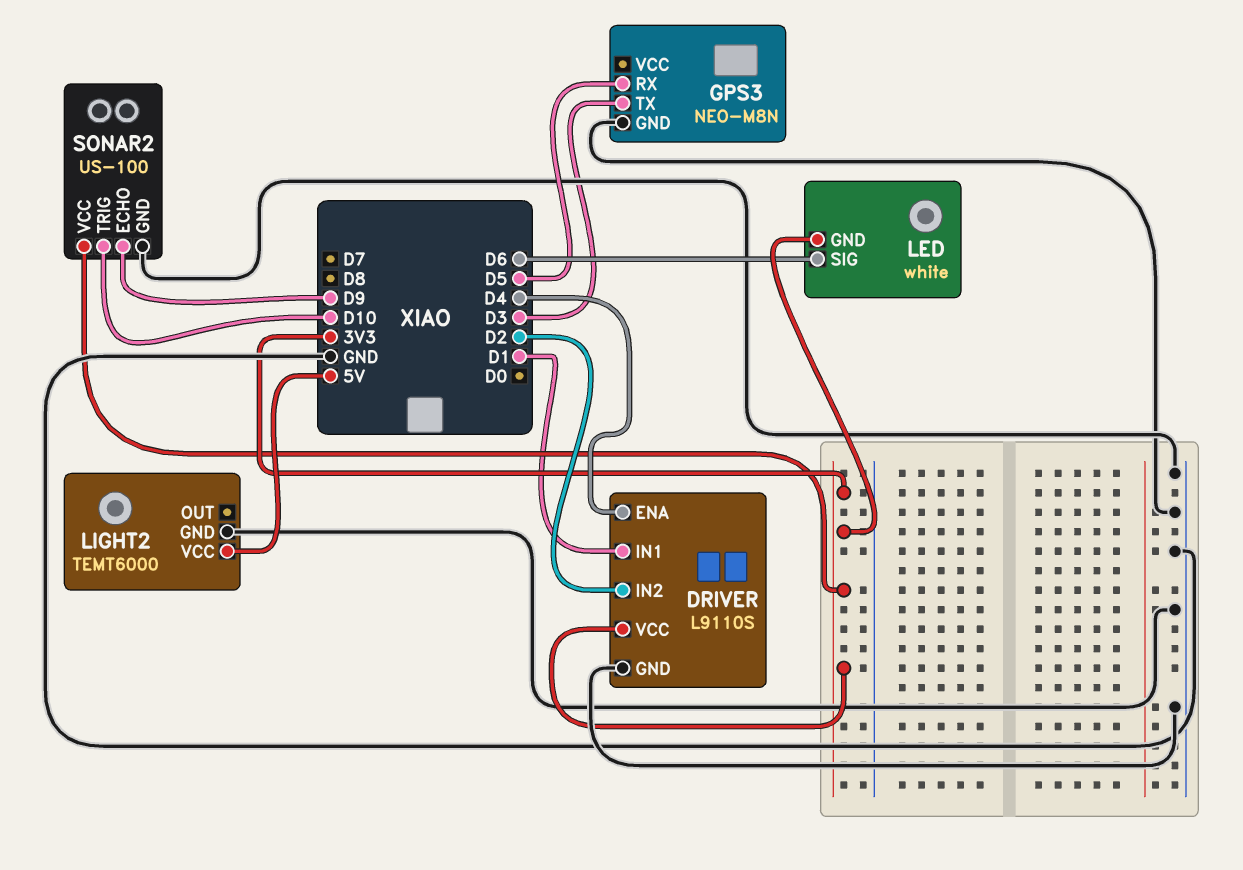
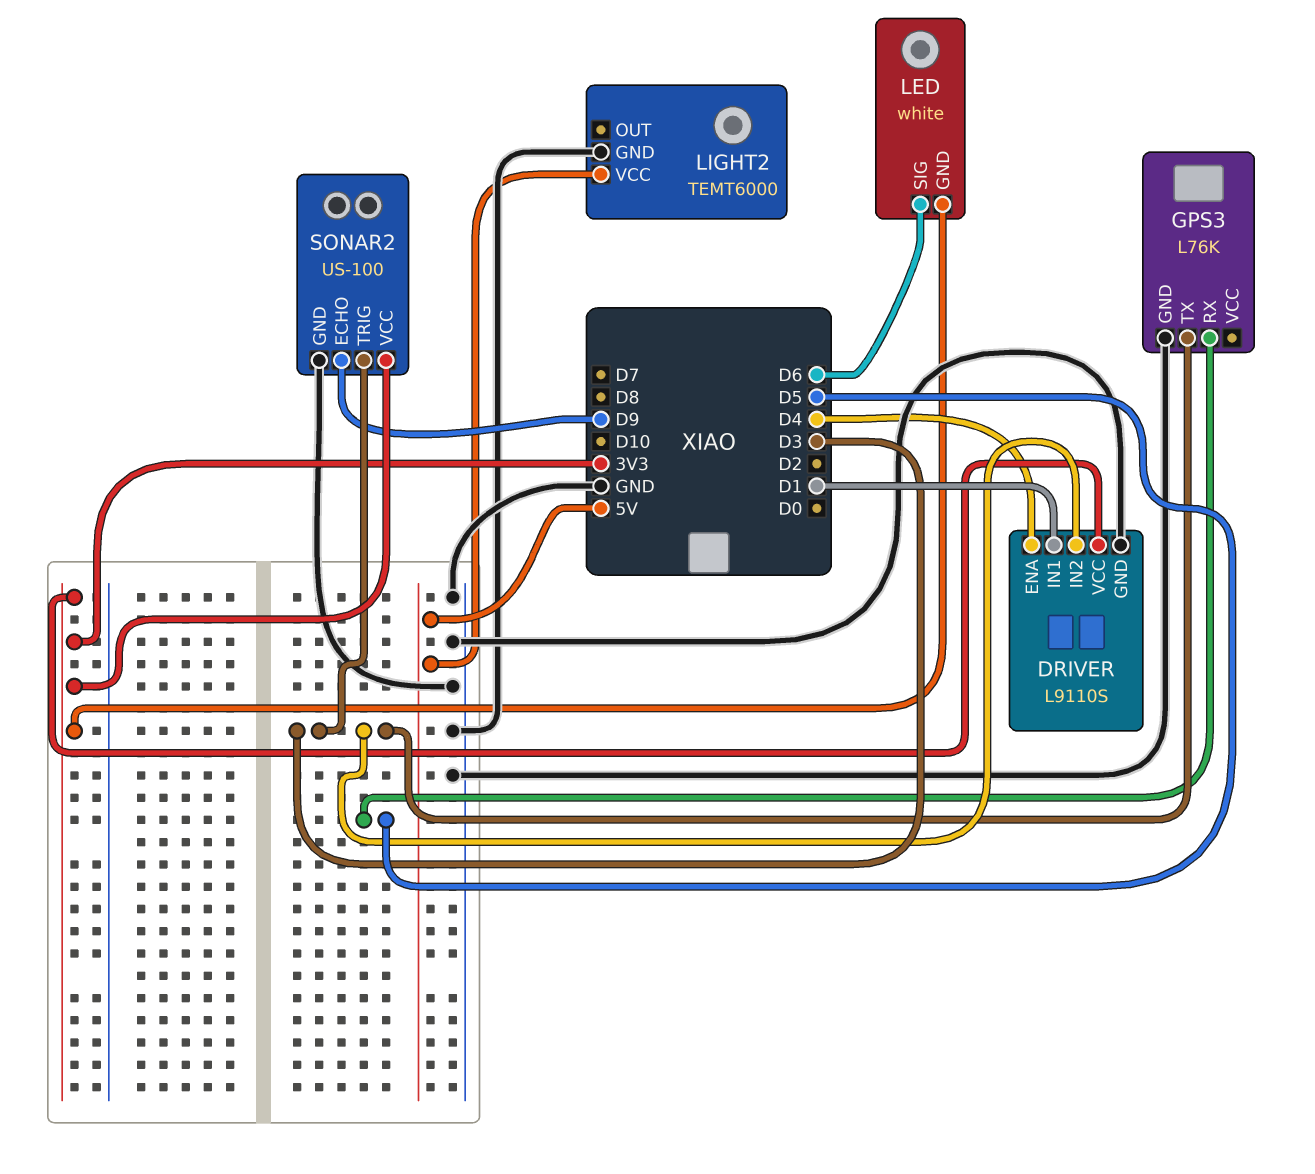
DRIVER pin IN2: D2 -> D3
GPS3: NEO-M8N -> L76K
SONAR2 pin TRIG: D10 -> D3

